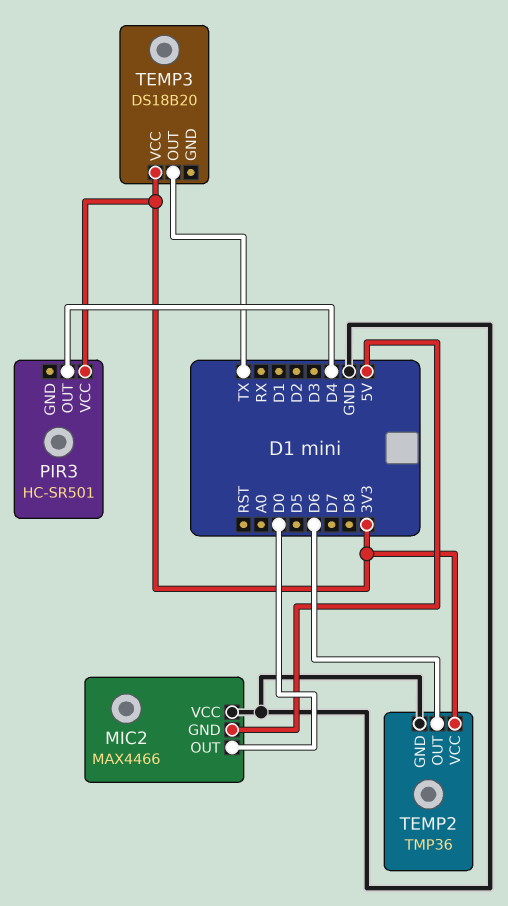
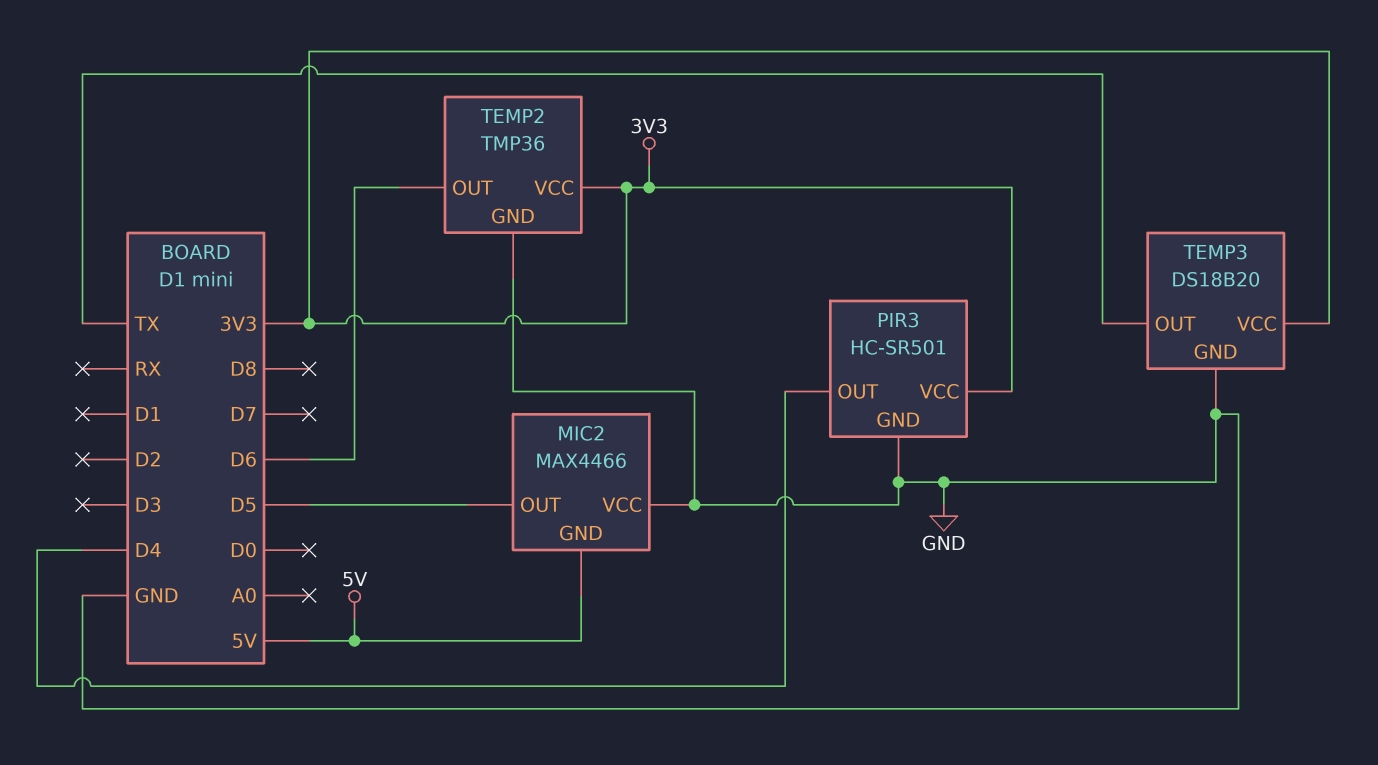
MIC2 pin OUT: D0 -> D5
PIR3 pin GND: none -> GND
TEMP3 pin GND: none -> GND

